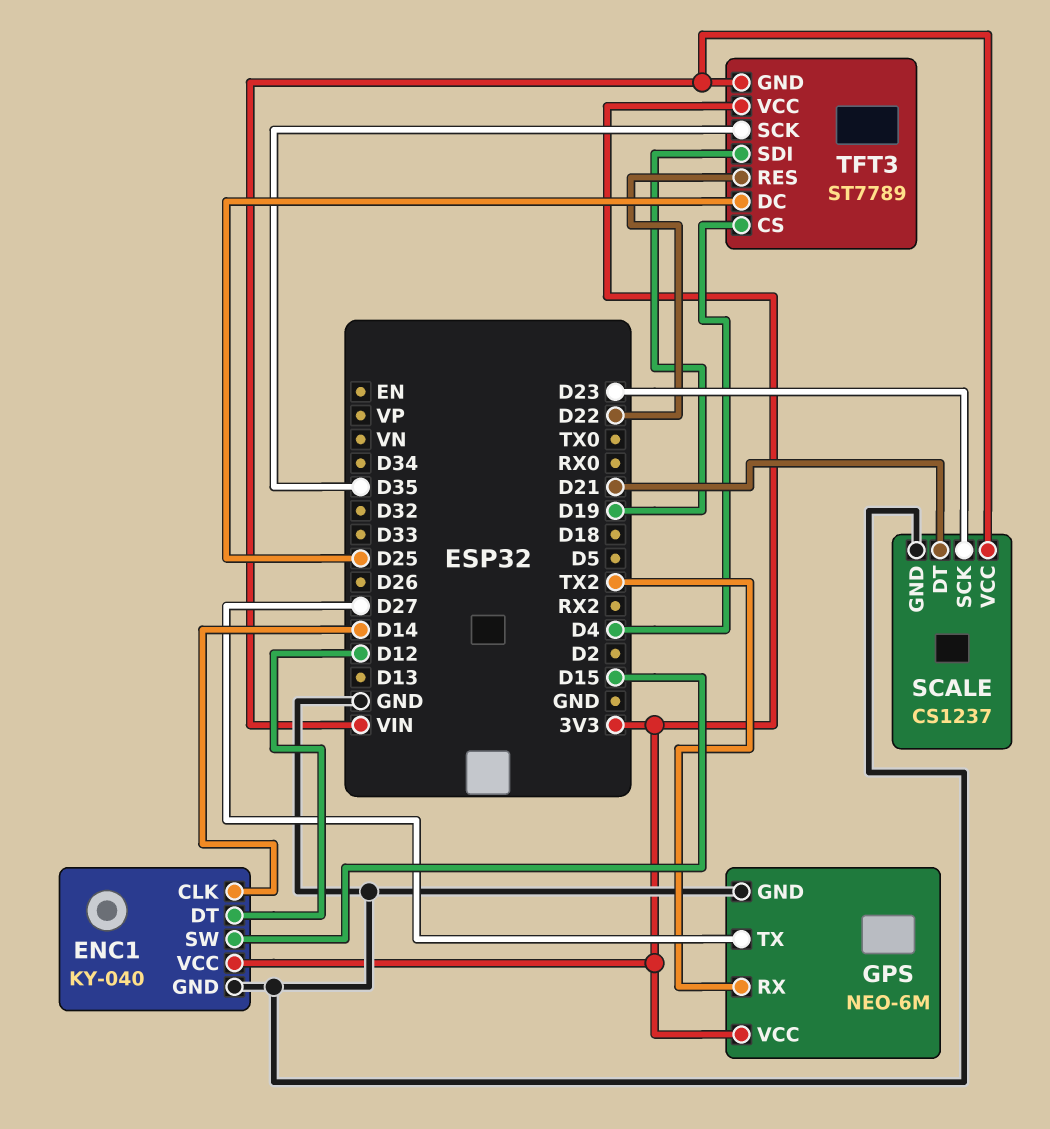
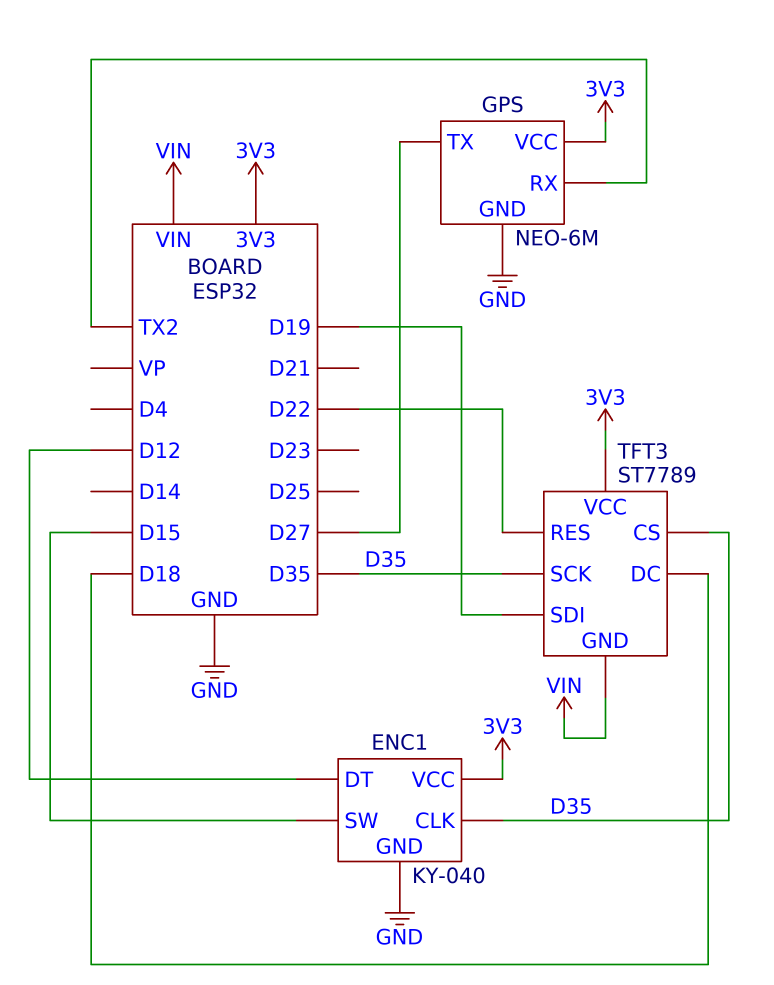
ENC1 pin CLK: D14 -> D35
SCALE: CS1237 -> none
SCALE pin DT: D21 -> none
SCALE pin GND: GND -> none
SCALE pin SCK: D23 -> none
SCALE pin VCC: VIN -> none
TFT3 pin CS: D4 -> D35
TFT3 pin DC: D25 -> D18

